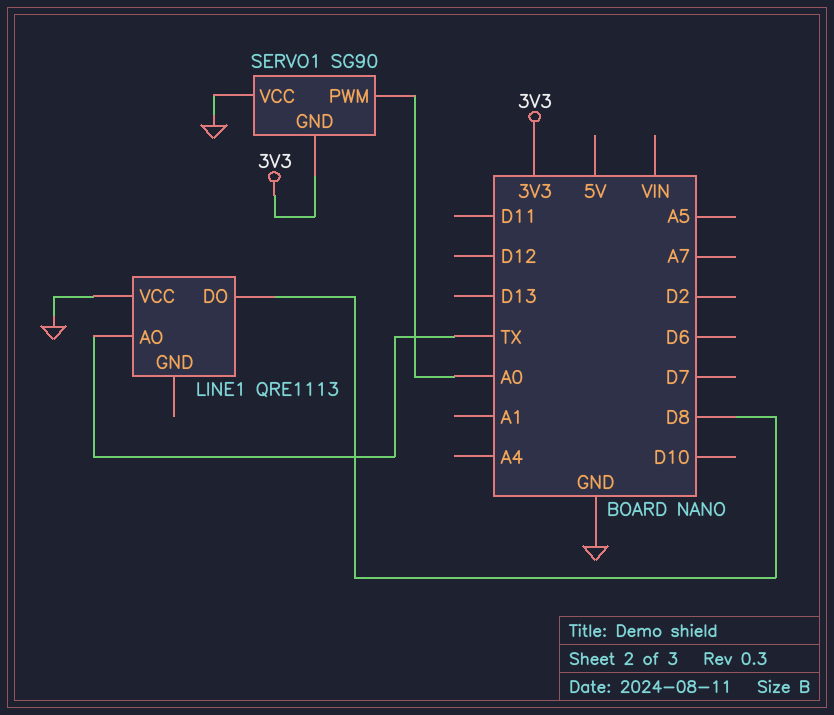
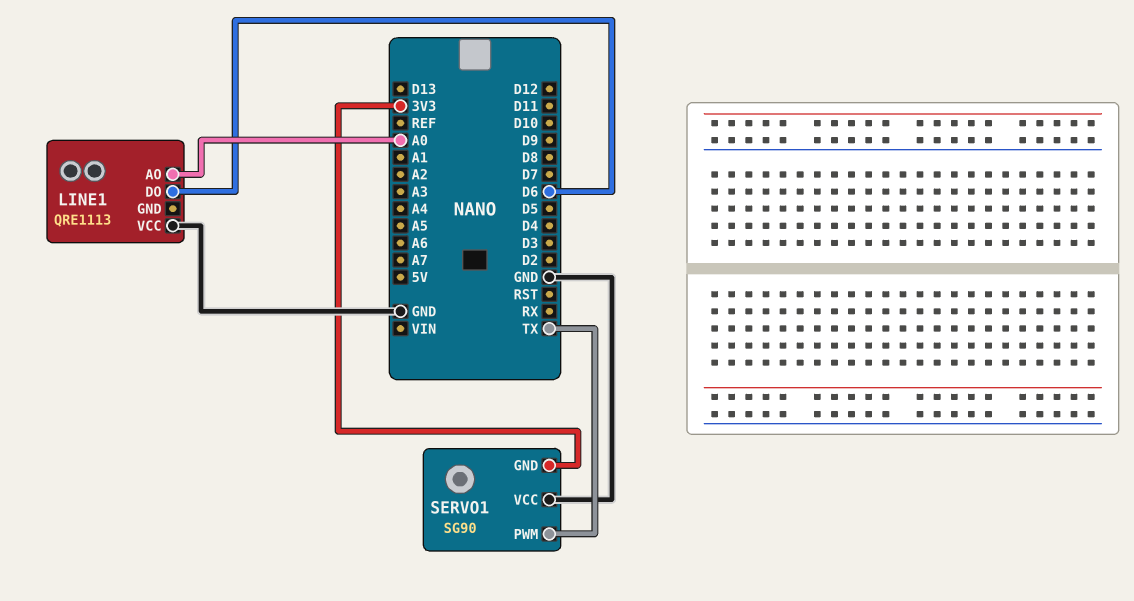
LINE1 pin AO: TX -> A0
LINE1 pin DO: D8 -> D6
SERVO1 pin PWM: A0 -> TX

